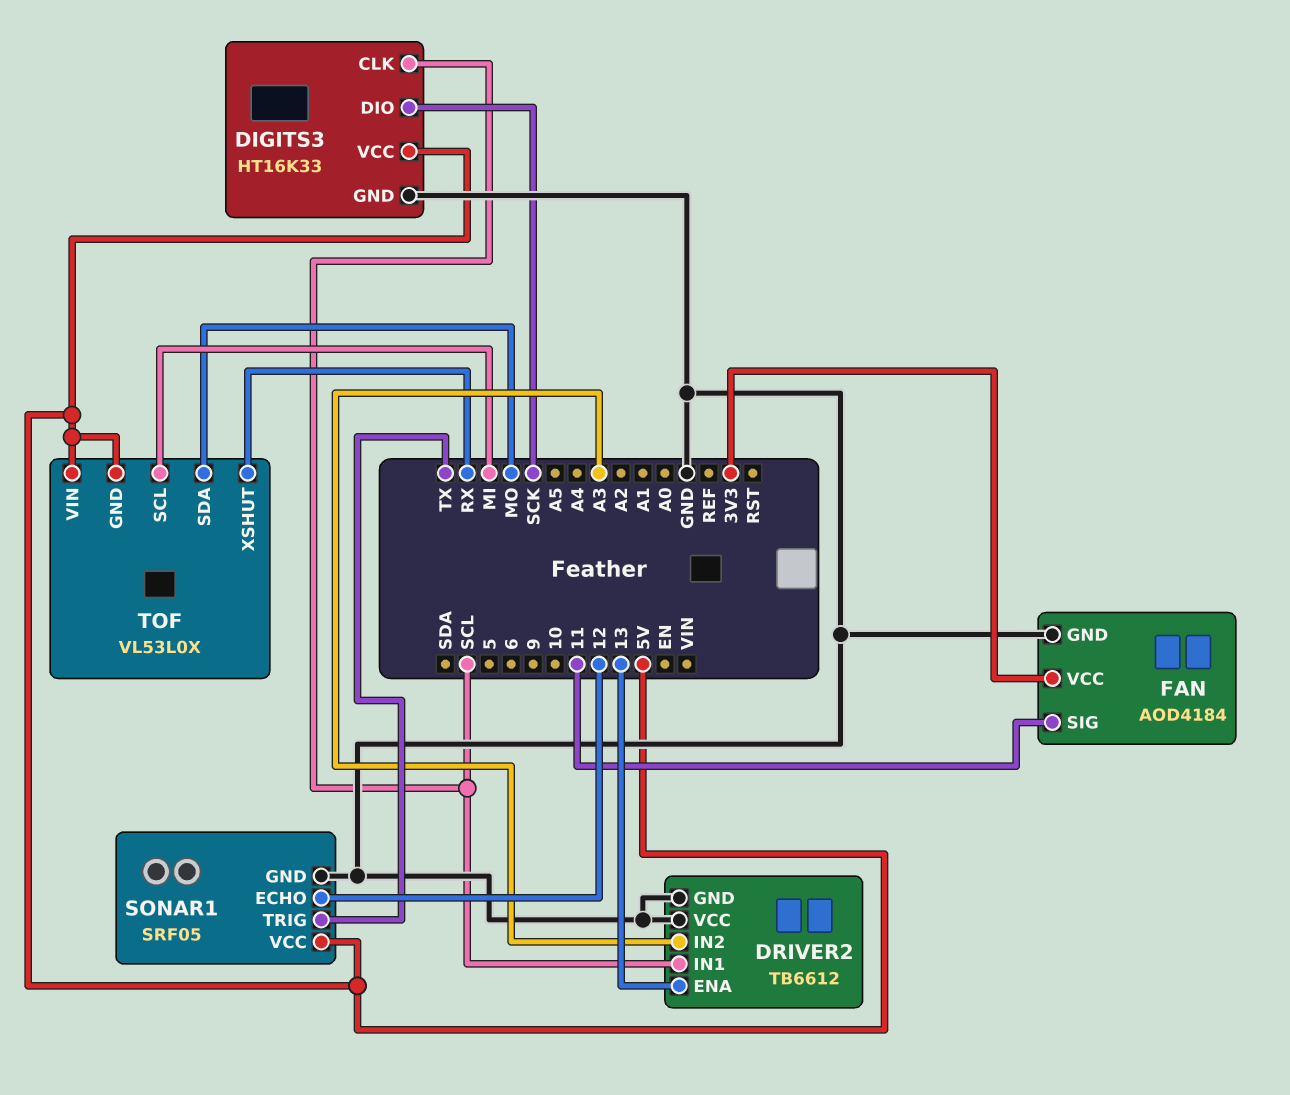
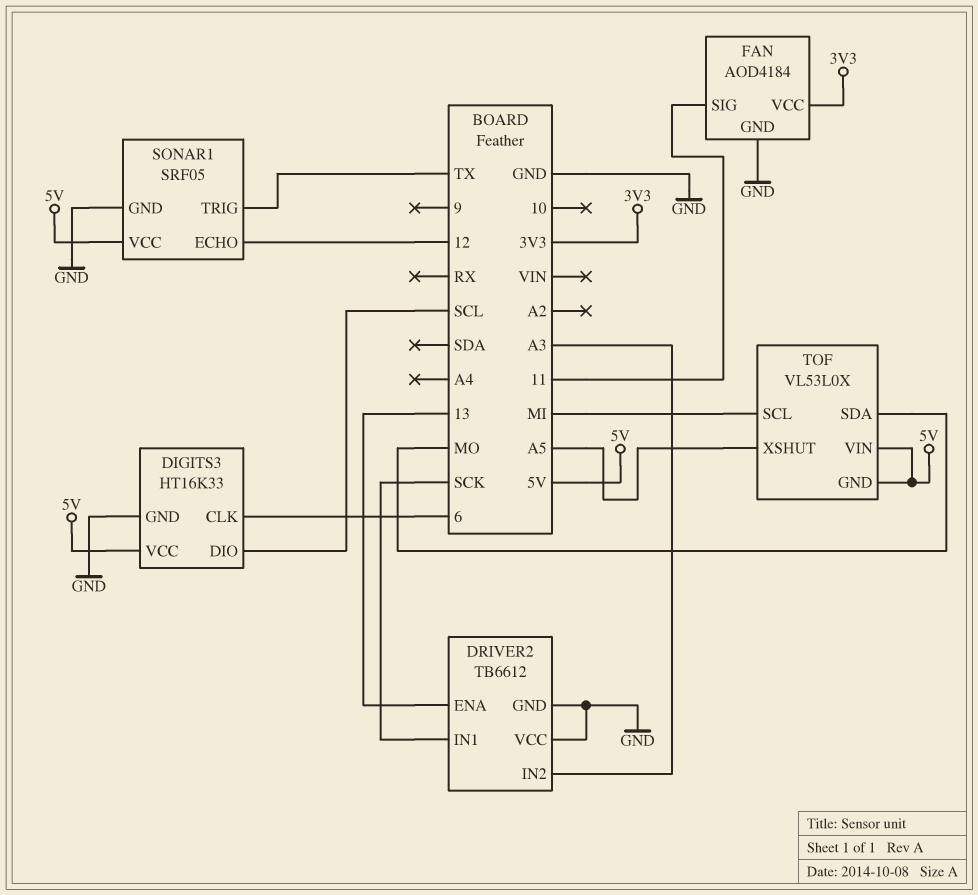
DIGITS3 pin CLK: SCL -> 6
DIGITS3 pin DIO: SCK -> SCL
DRIVER2 pin IN1: SCL -> SCK
TOF pin XSHUT: RX -> A5

